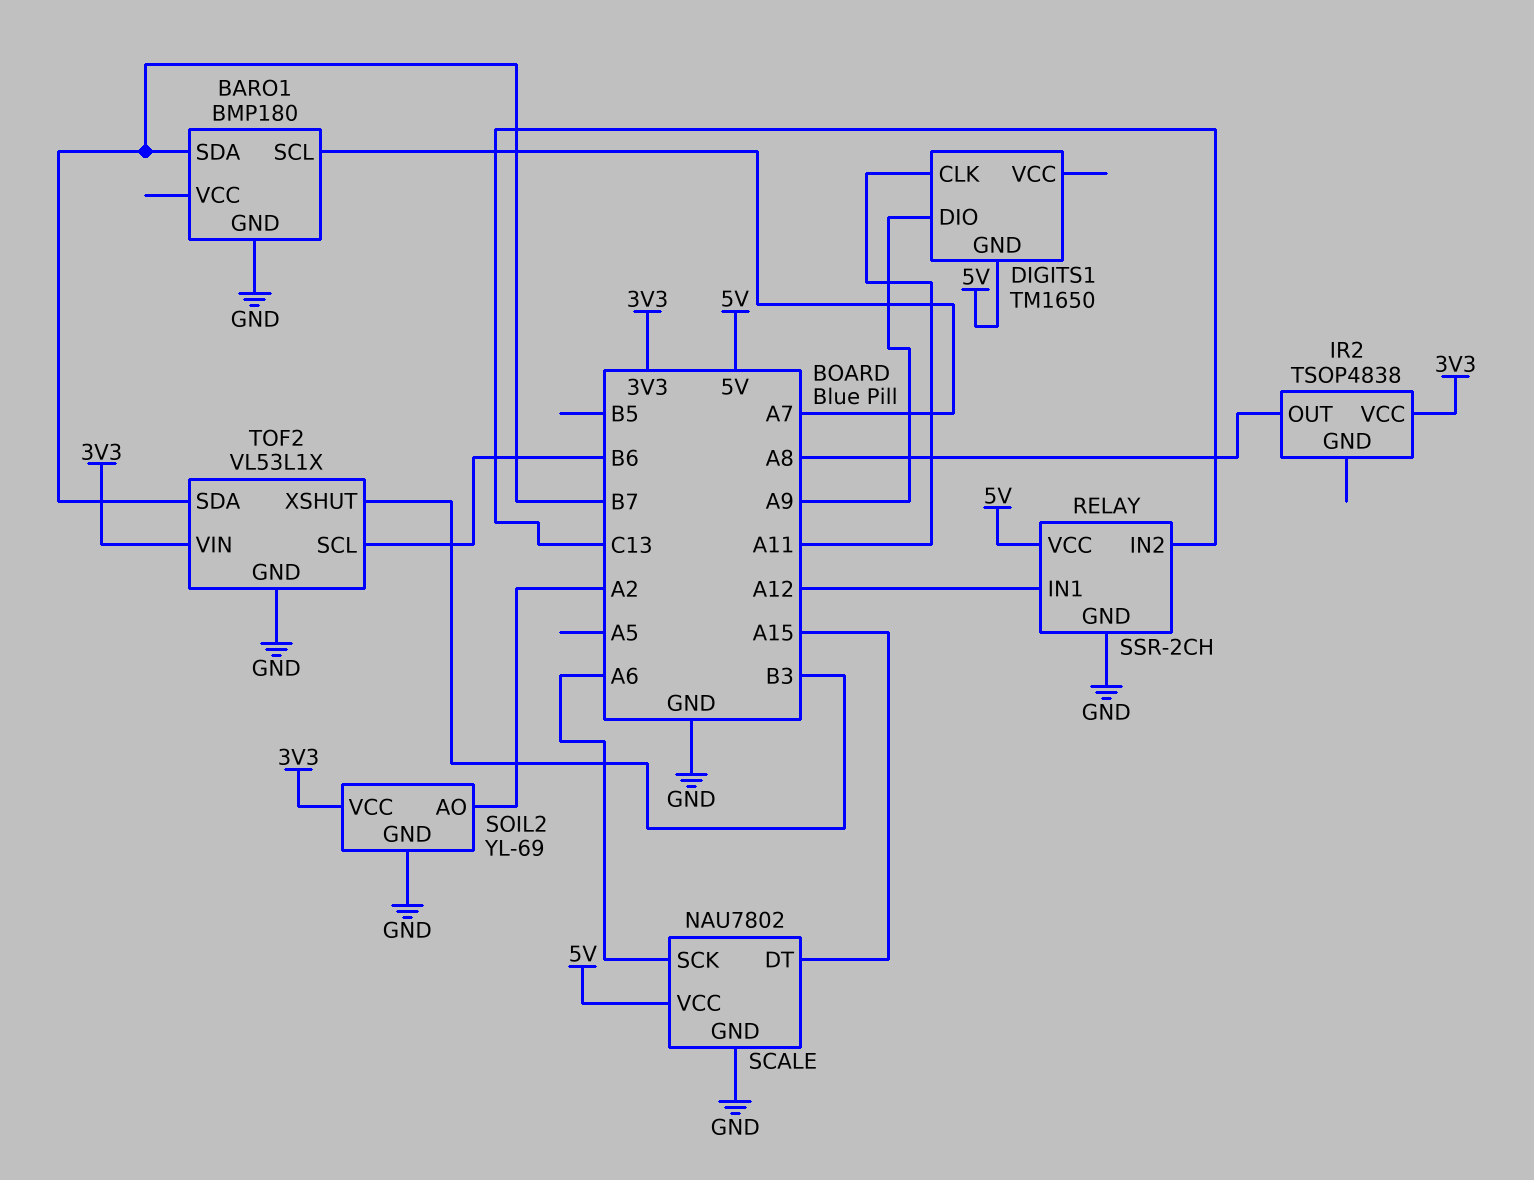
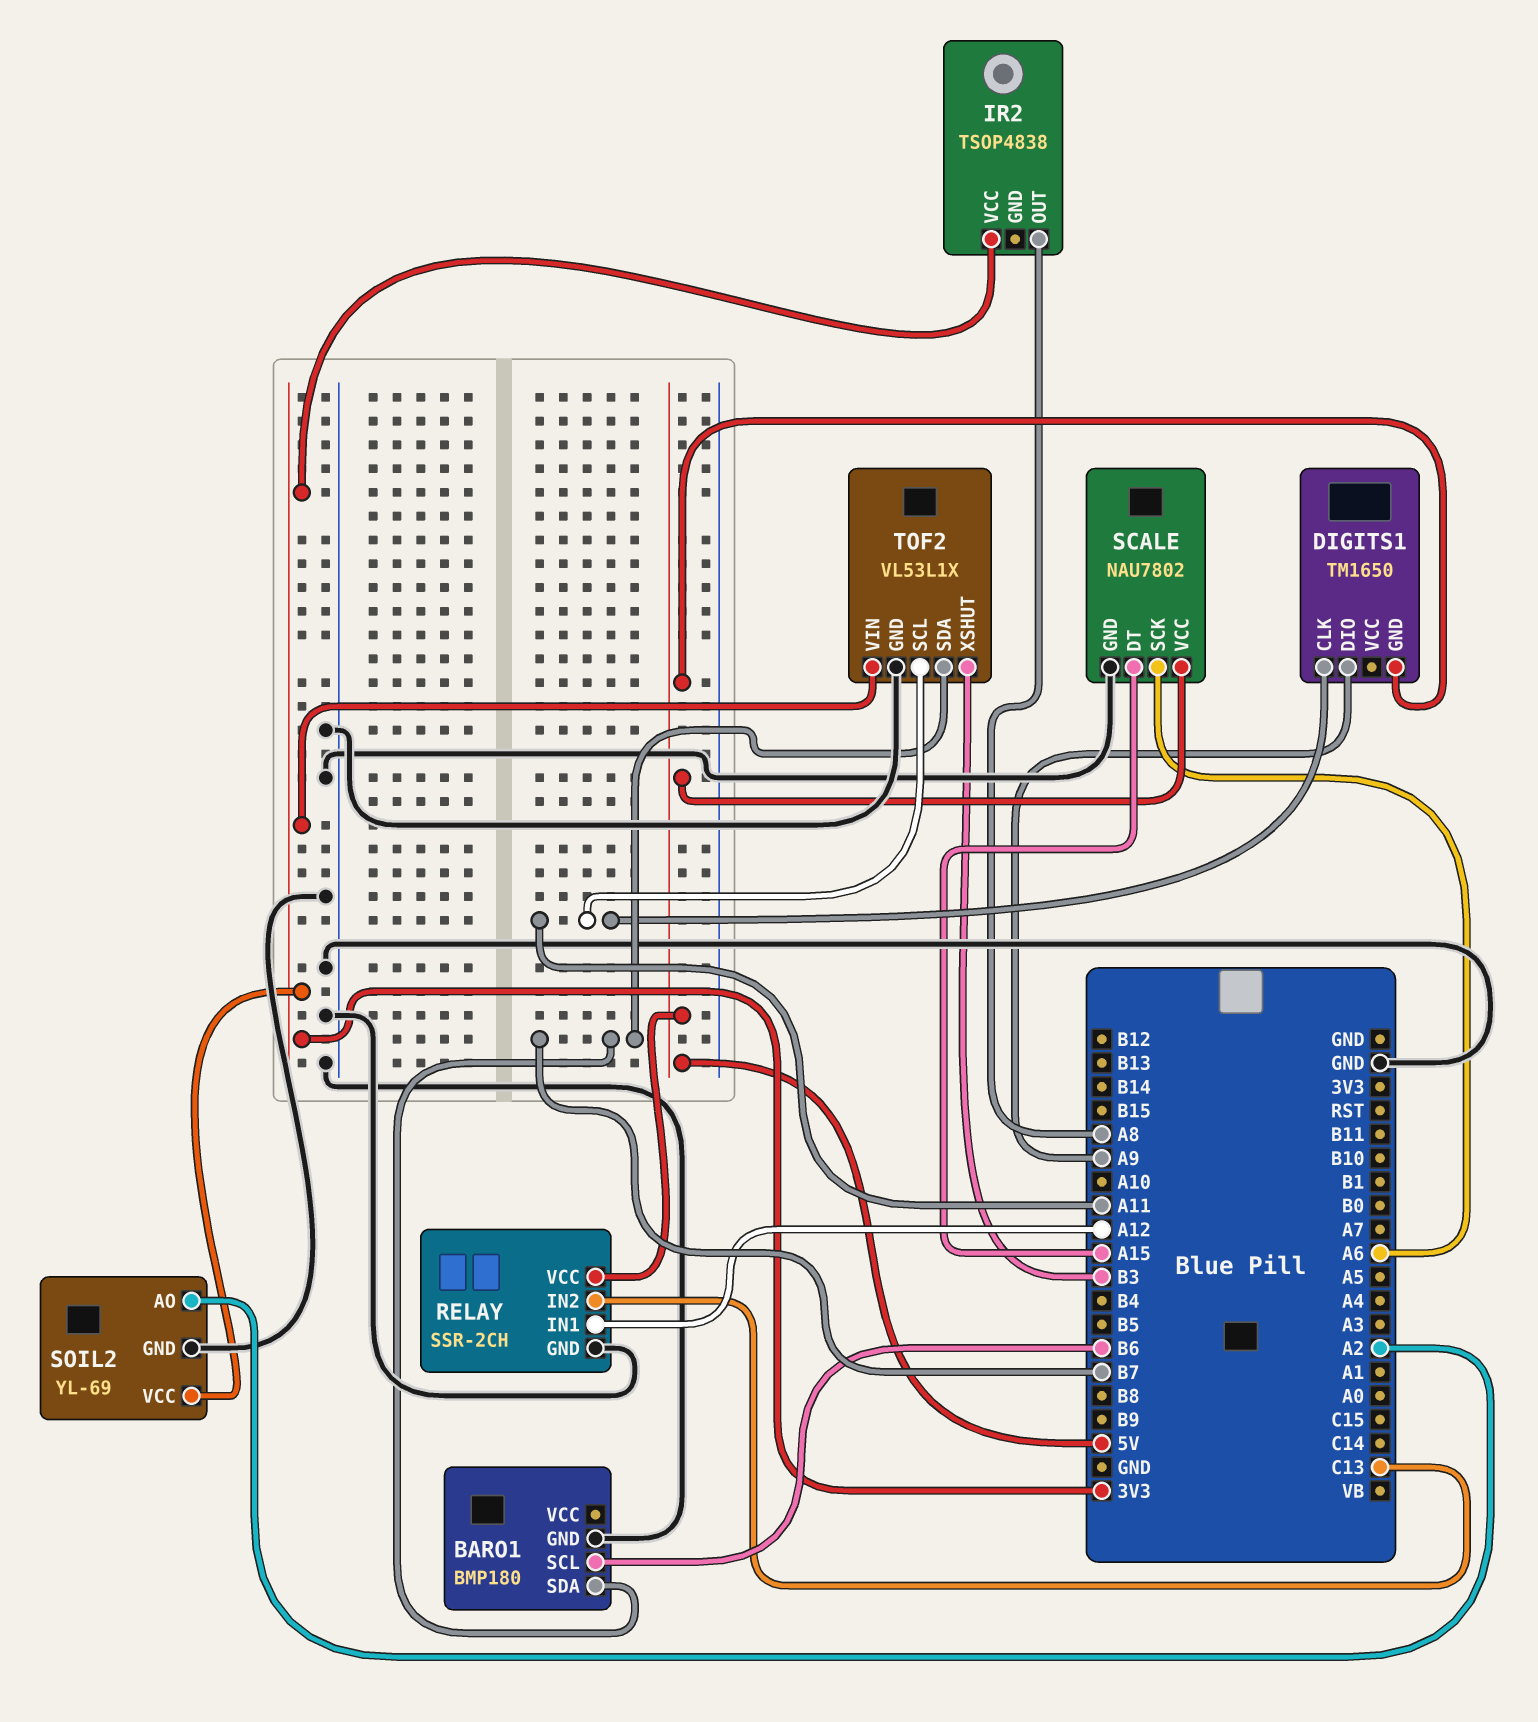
BARO1 pin SCL: A7 -> B6
TOF2 pin SCL: B6 -> A11

